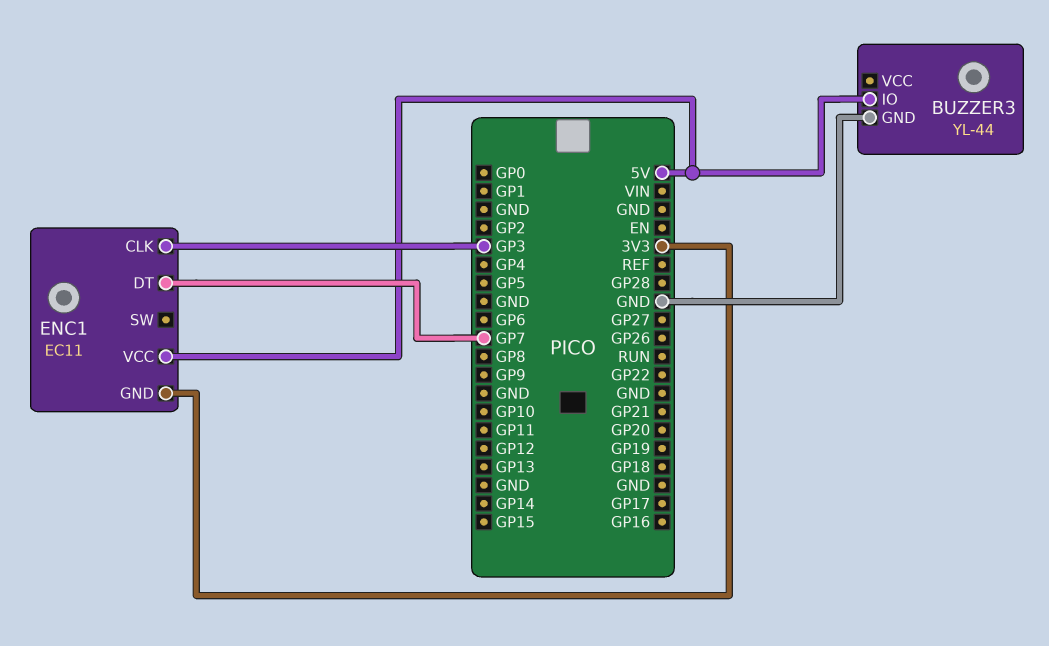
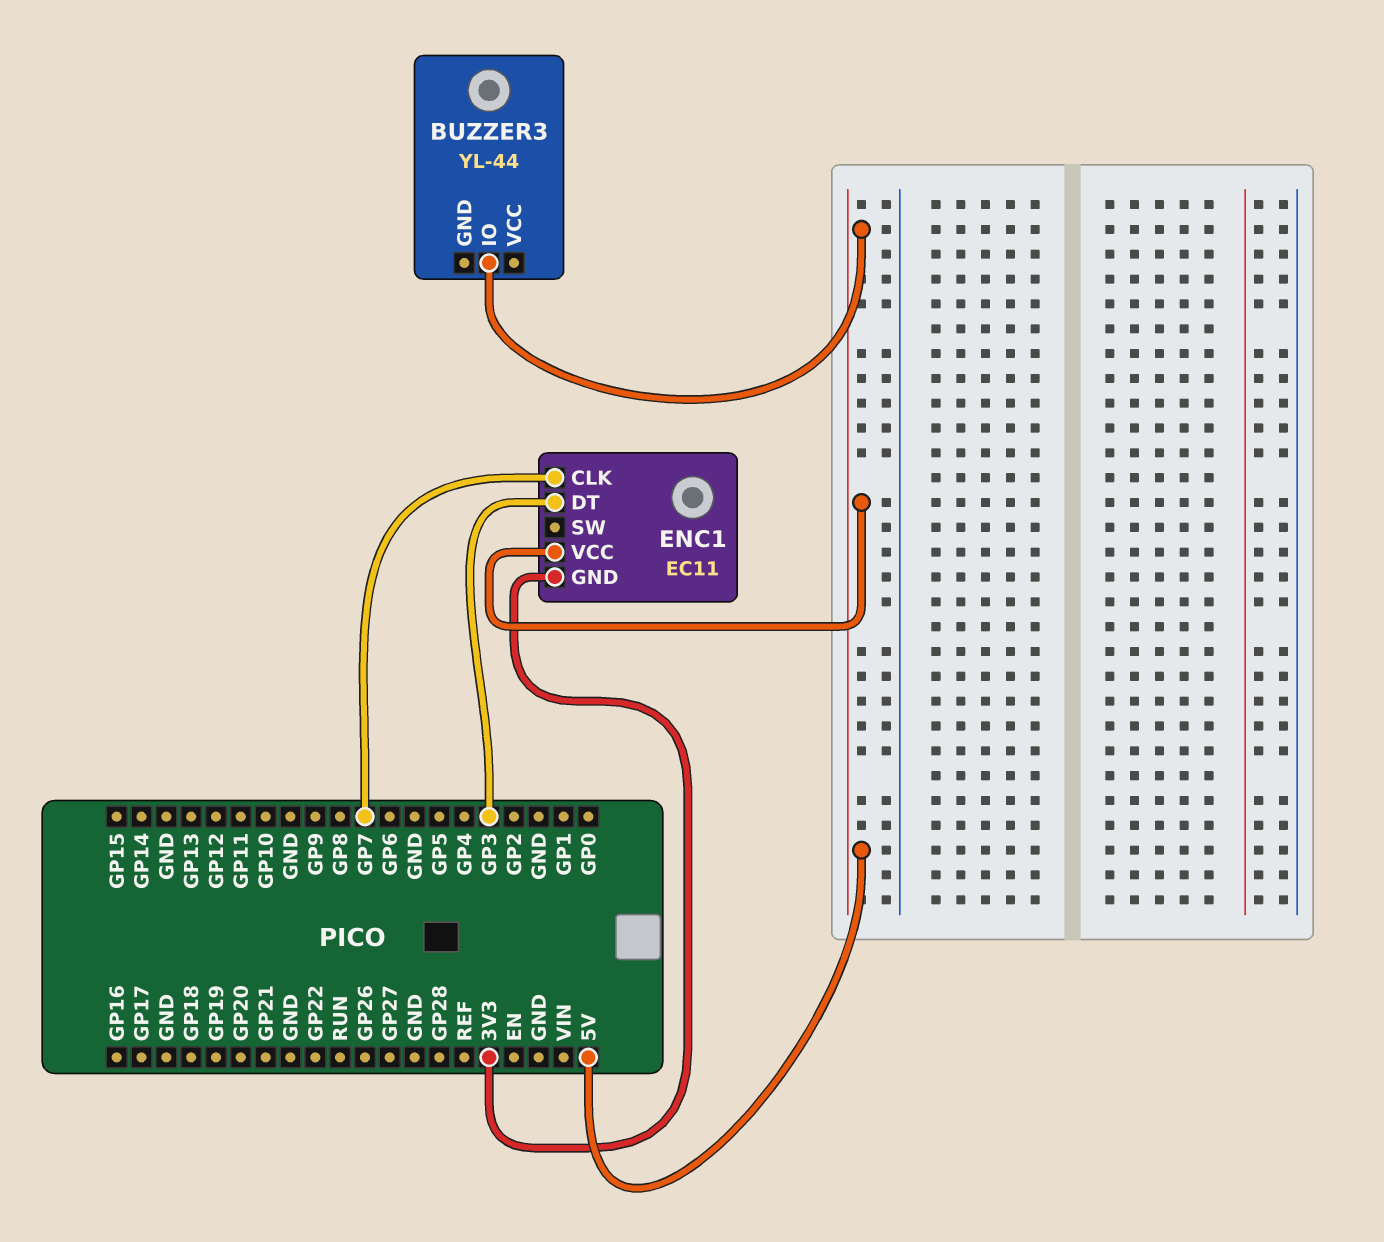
BUZZER3 pin GND: GND -> none
ENC1 pin CLK: GP3 -> GP7
ENC1 pin DT: GP7 -> GP3

